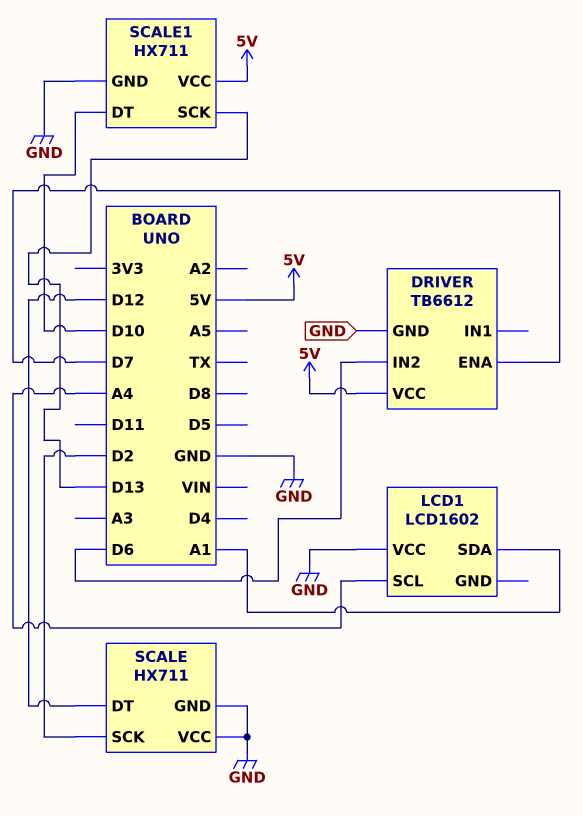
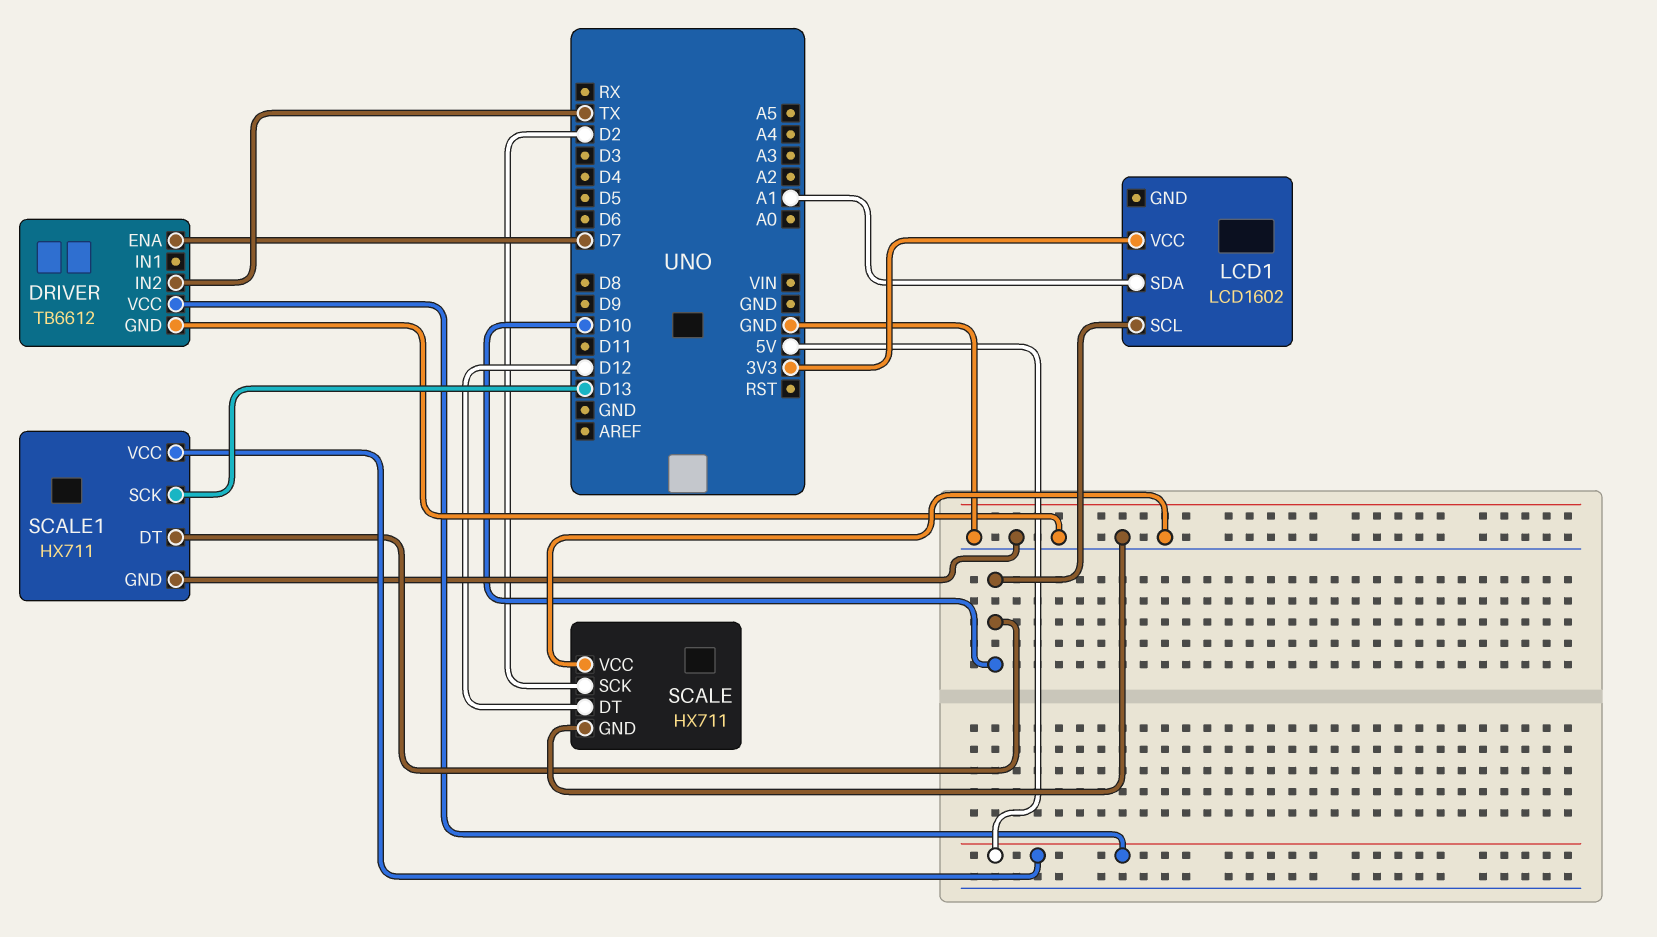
DRIVER pin IN2: D6 -> TX
LCD1 pin SCL: A4 -> D10
LCD1 pin VCC: GND -> 3V3

